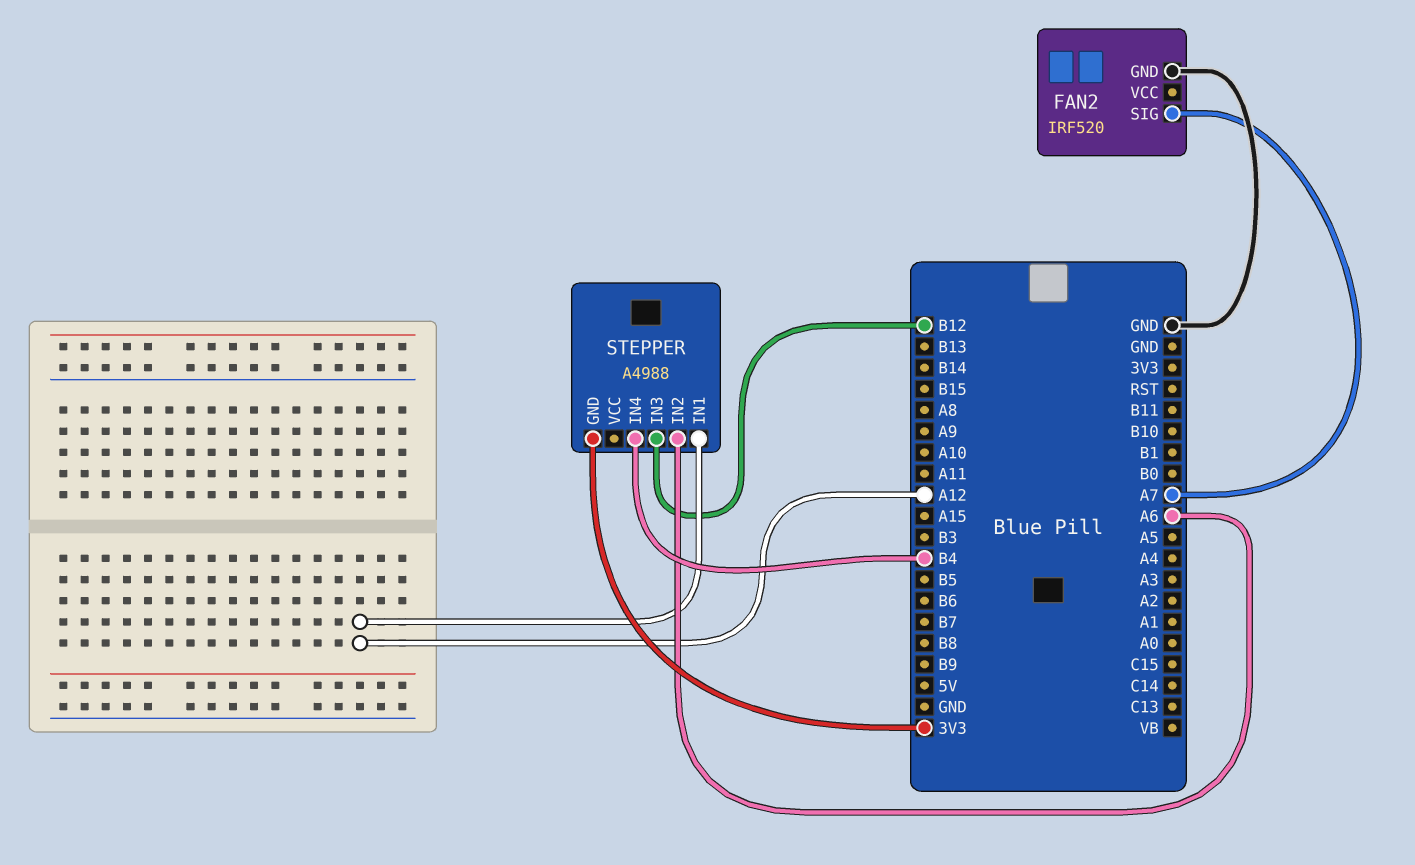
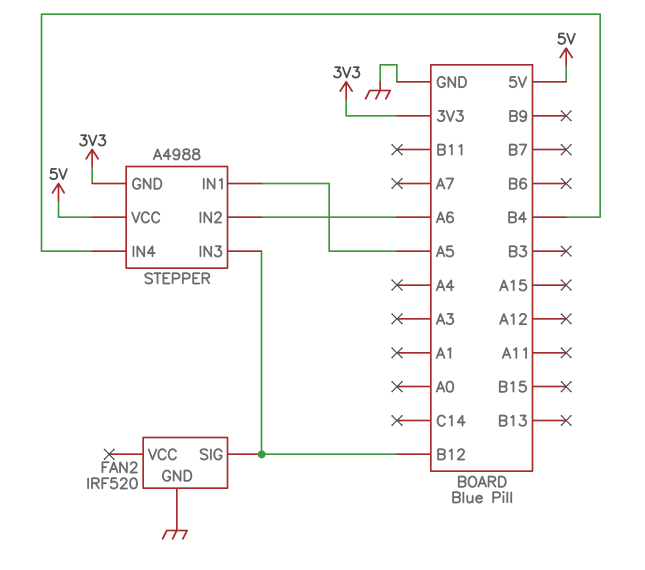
FAN2 pin SIG: A7 -> B12
STEPPER pin IN1: A12 -> A5
STEPPER pin VCC: none -> 5V

